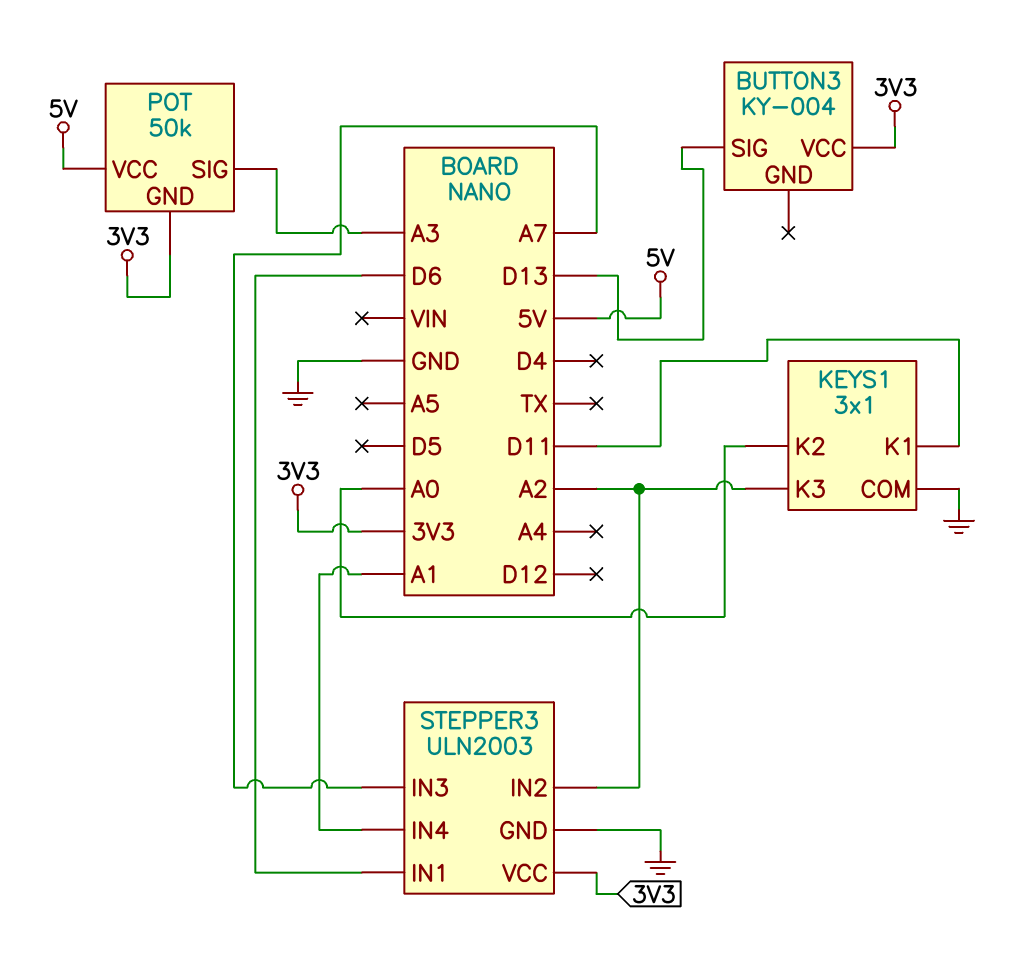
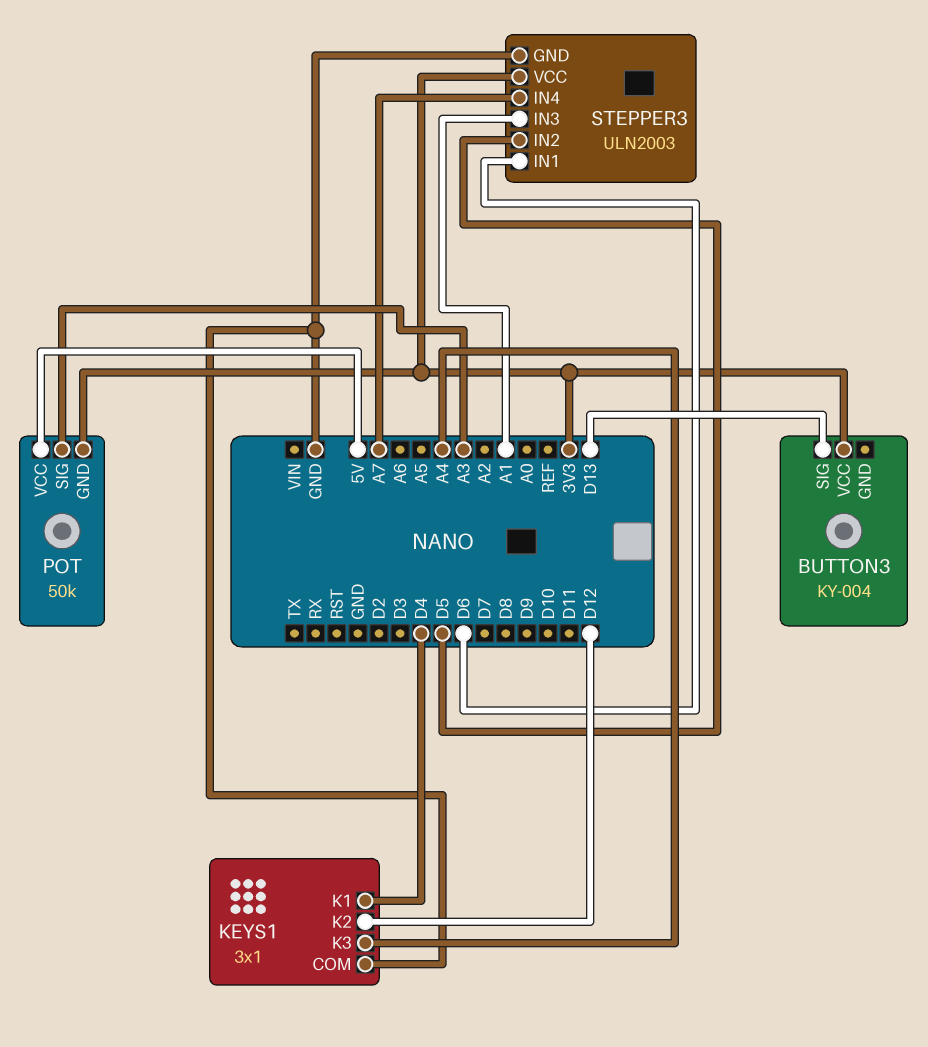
KEYS1 pin K1: D11 -> D4
KEYS1 pin K2: A0 -> D12
KEYS1 pin K3: A2 -> A4
STEPPER3 pin IN2: A2 -> D5
STEPPER3 pin IN3: A7 -> A1
STEPPER3 pin IN4: A1 -> A7

